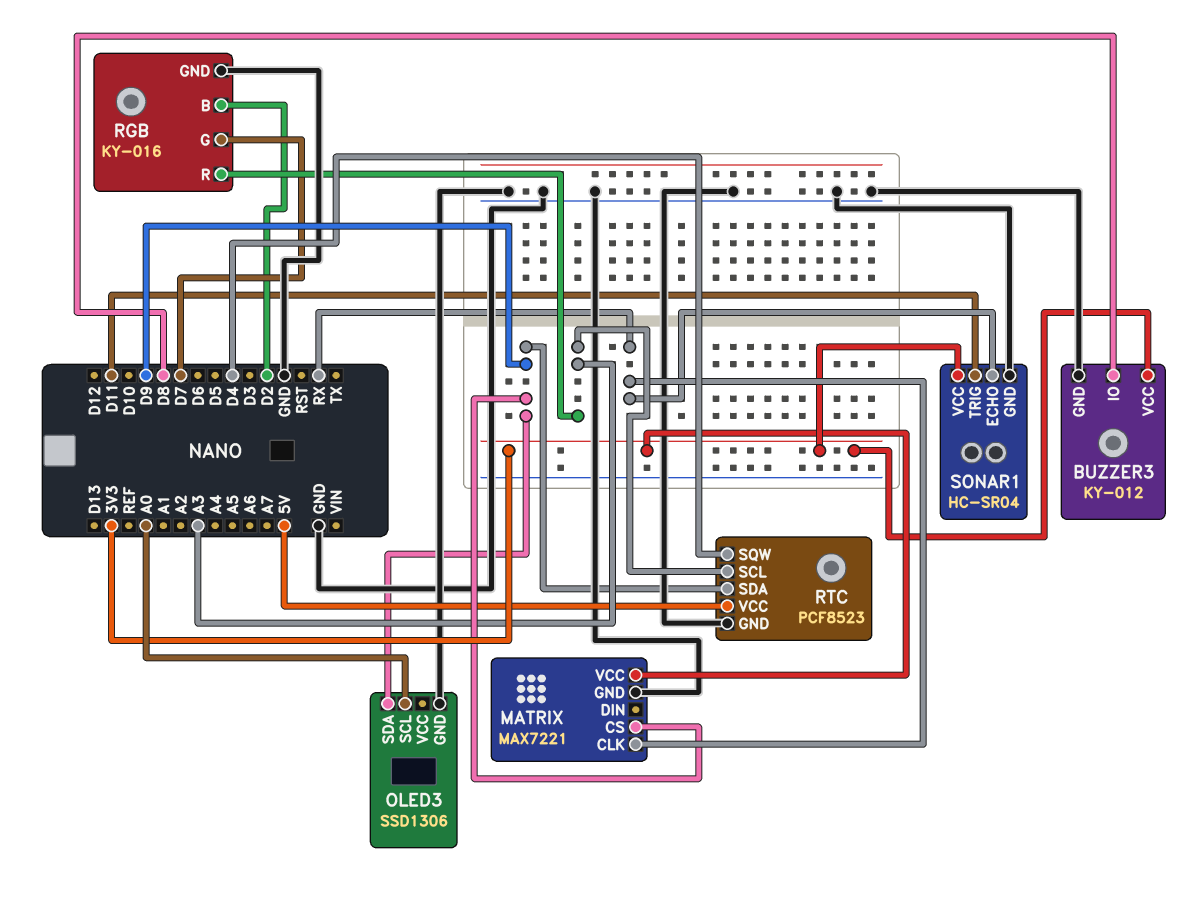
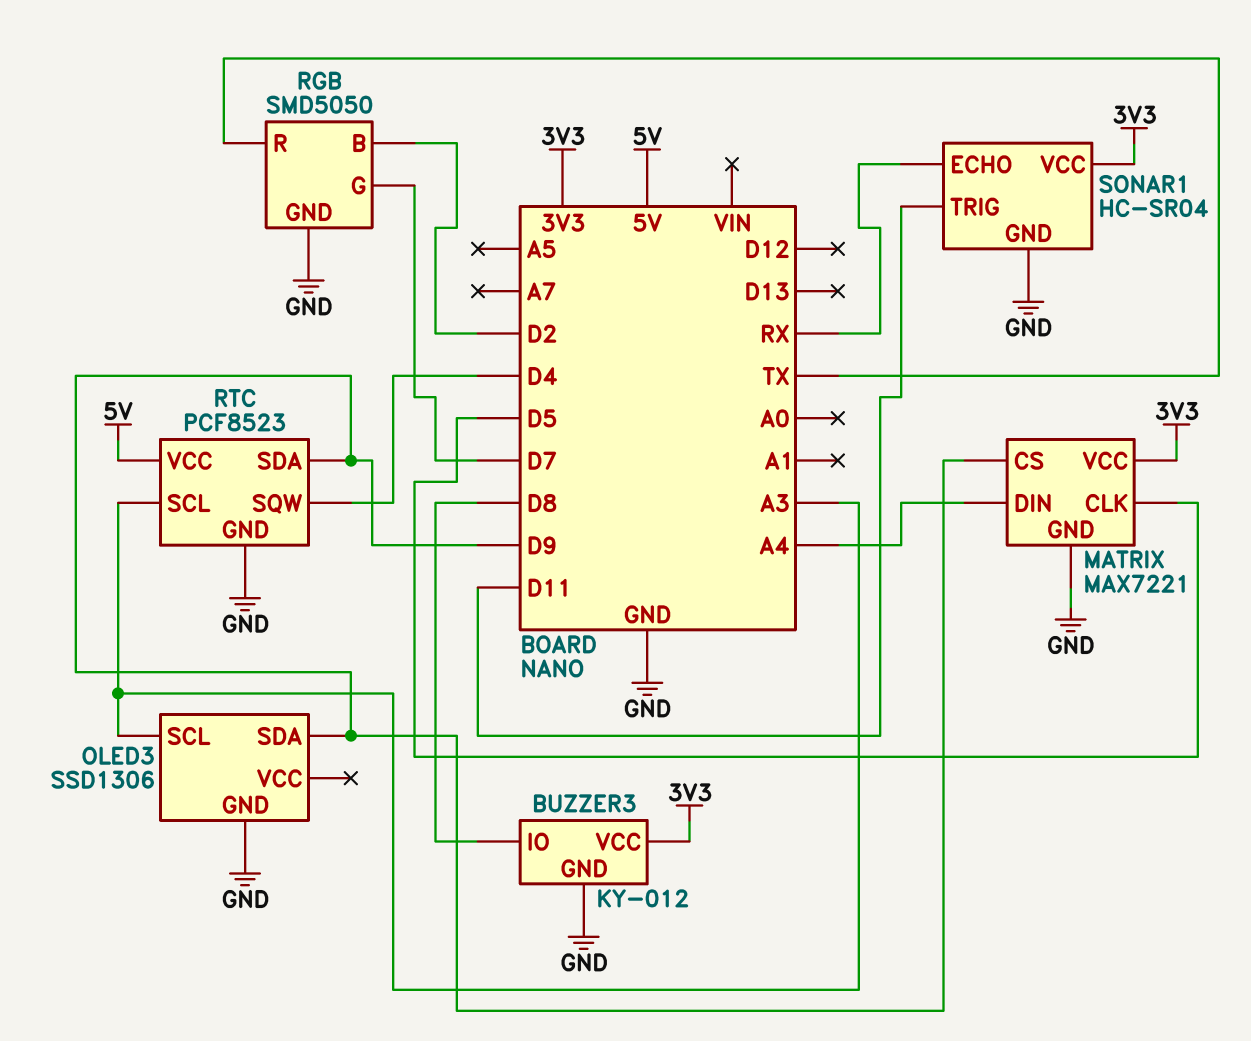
MATRIX pin CLK: RX -> D5
MATRIX pin DIN: none -> A4
OLED3 pin SCL: A0 -> A3
RGB: KY-016 -> SMD5050
RGB pin R: A3 -> TX

